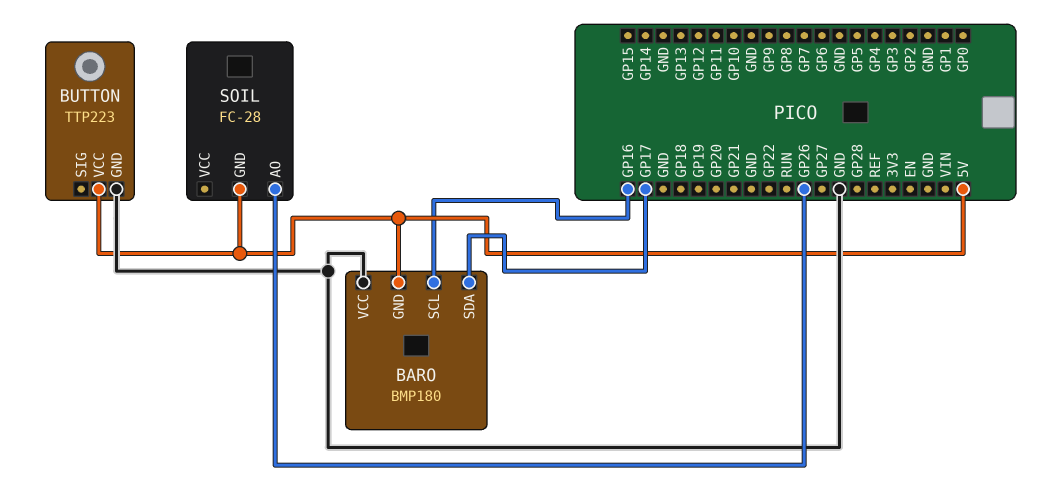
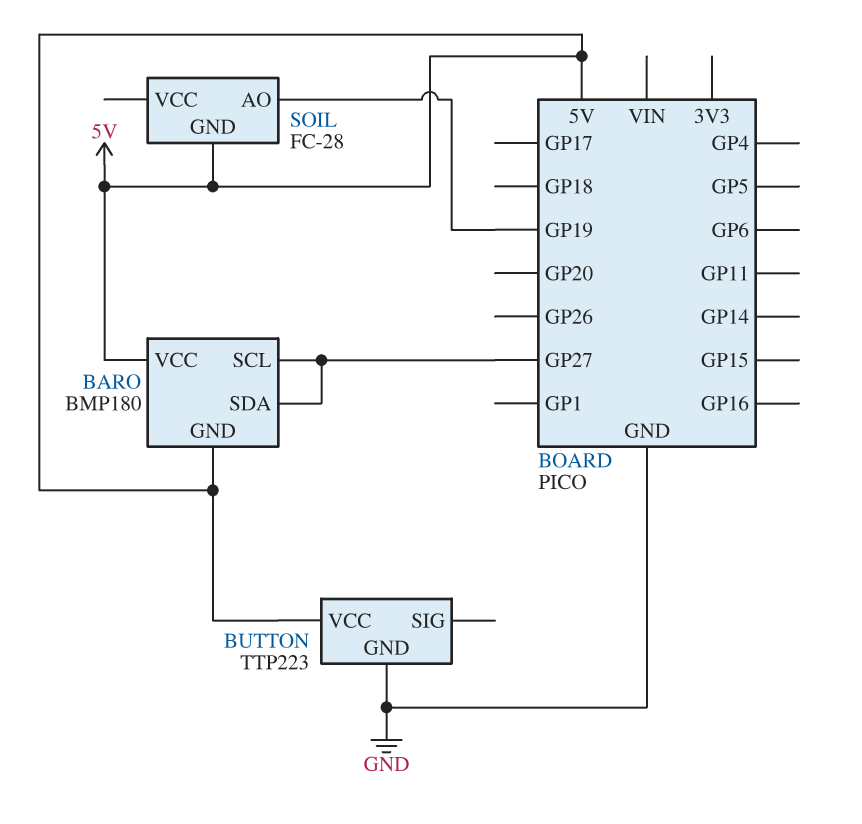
BARO pin SCL: GP16 -> GP27
BARO pin SDA: GP17 -> GP27
BARO pin VCC: GND -> 5V
SOIL pin AO: GP26 -> GP19

